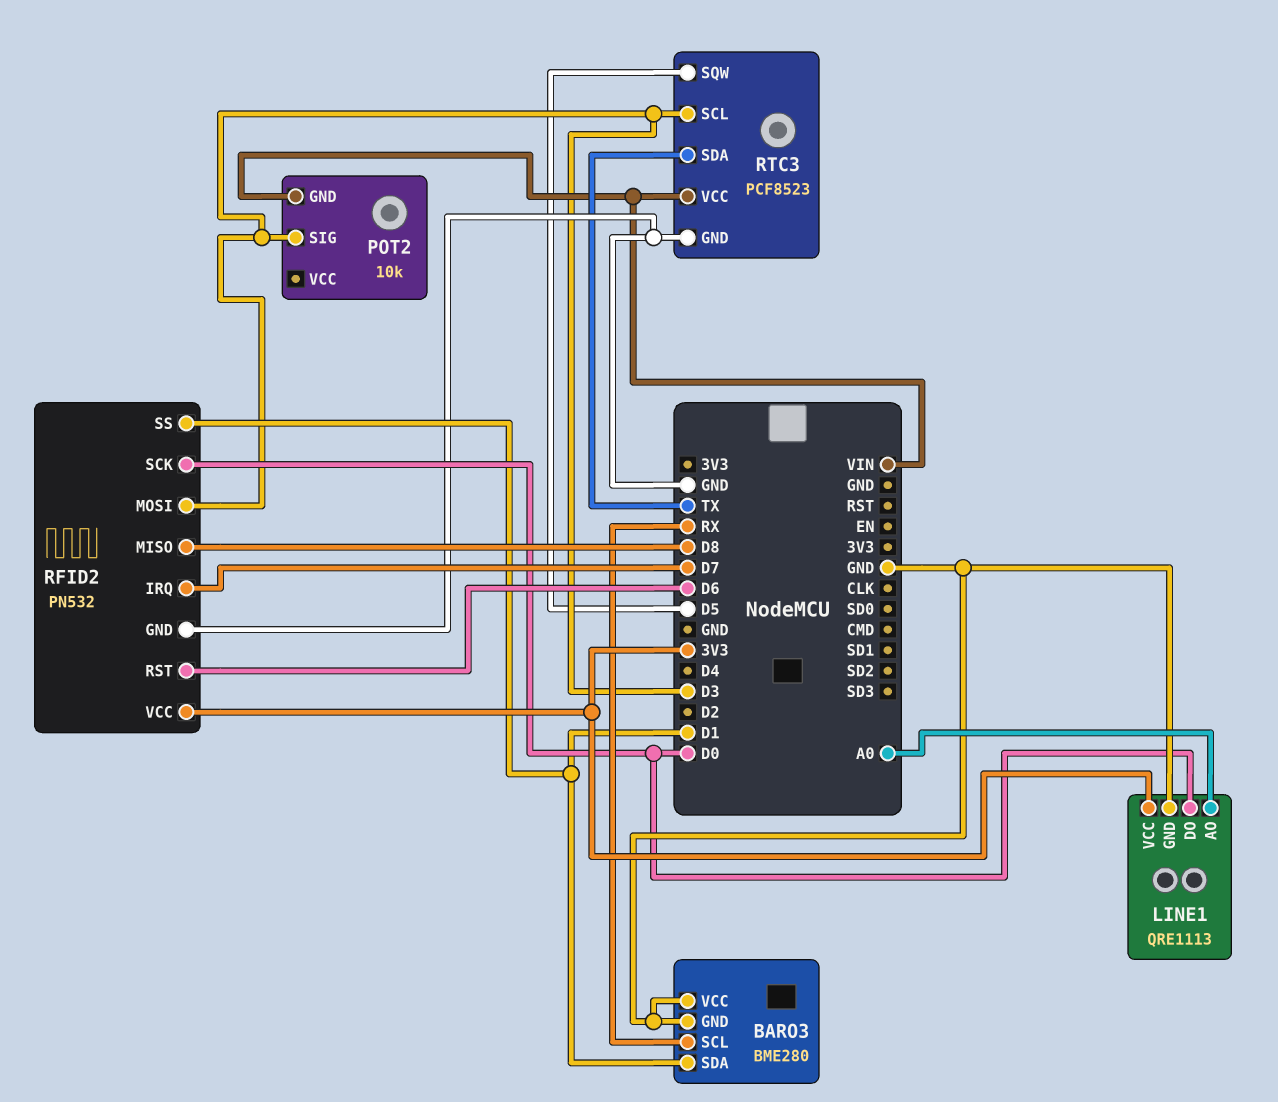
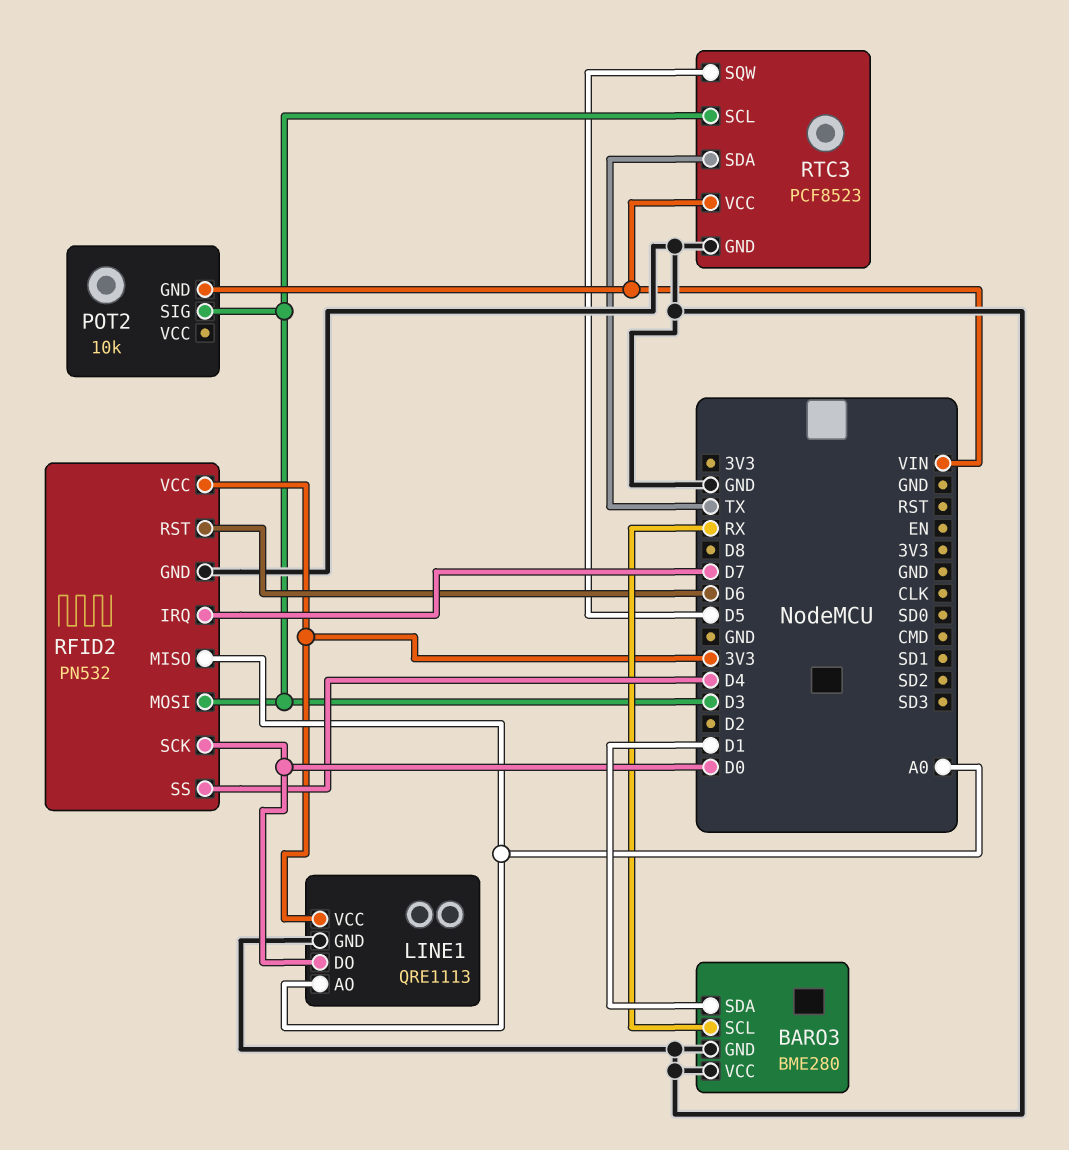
RFID2 pin MISO: D8 -> A0
RFID2 pin SS: D1 -> D4

